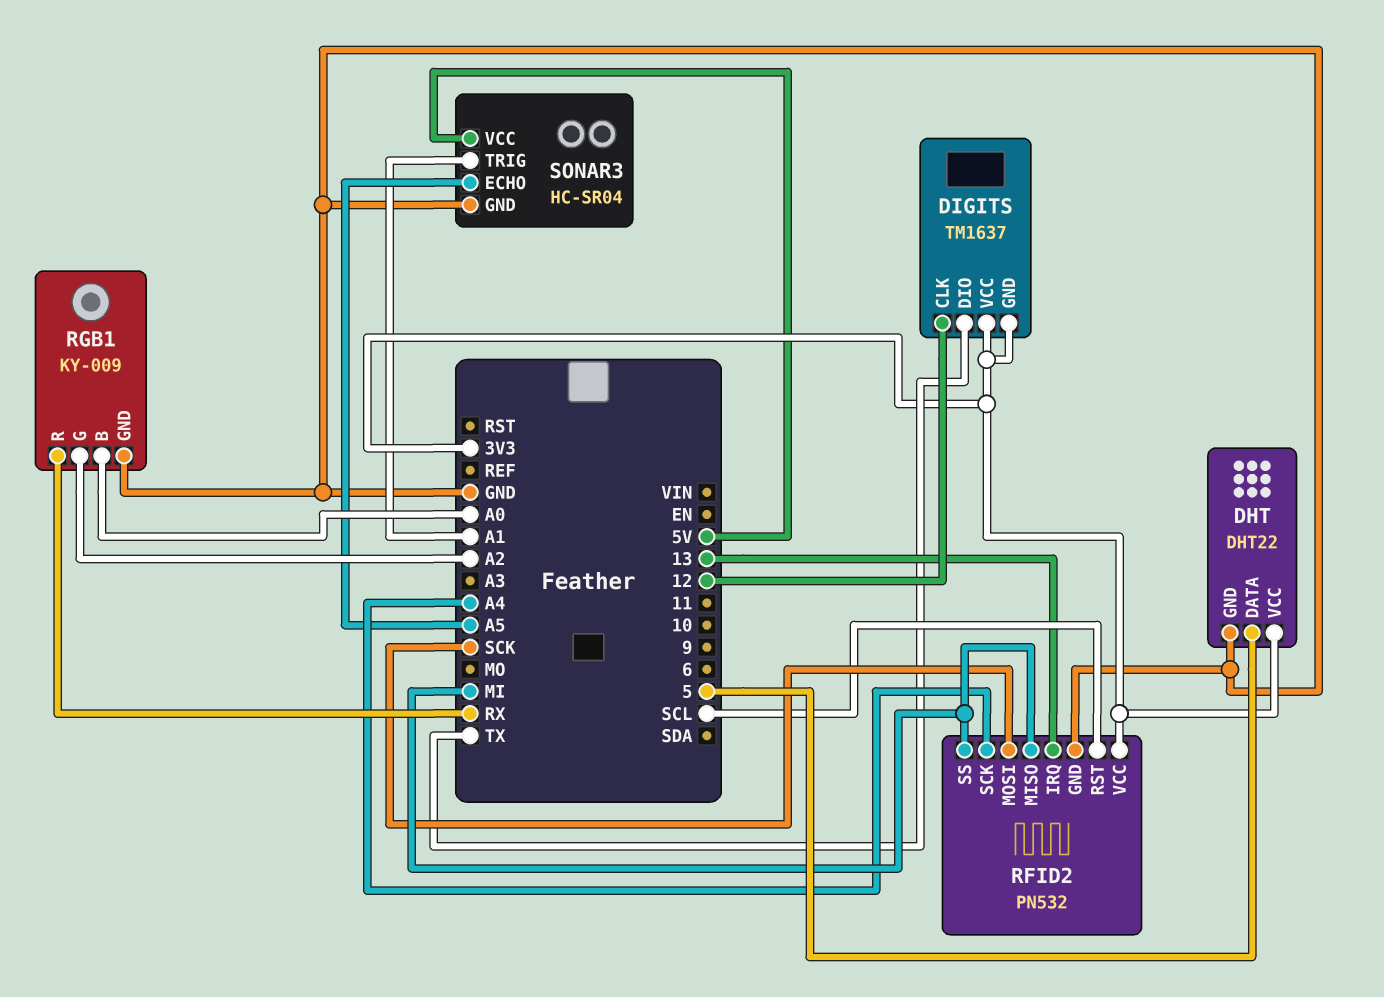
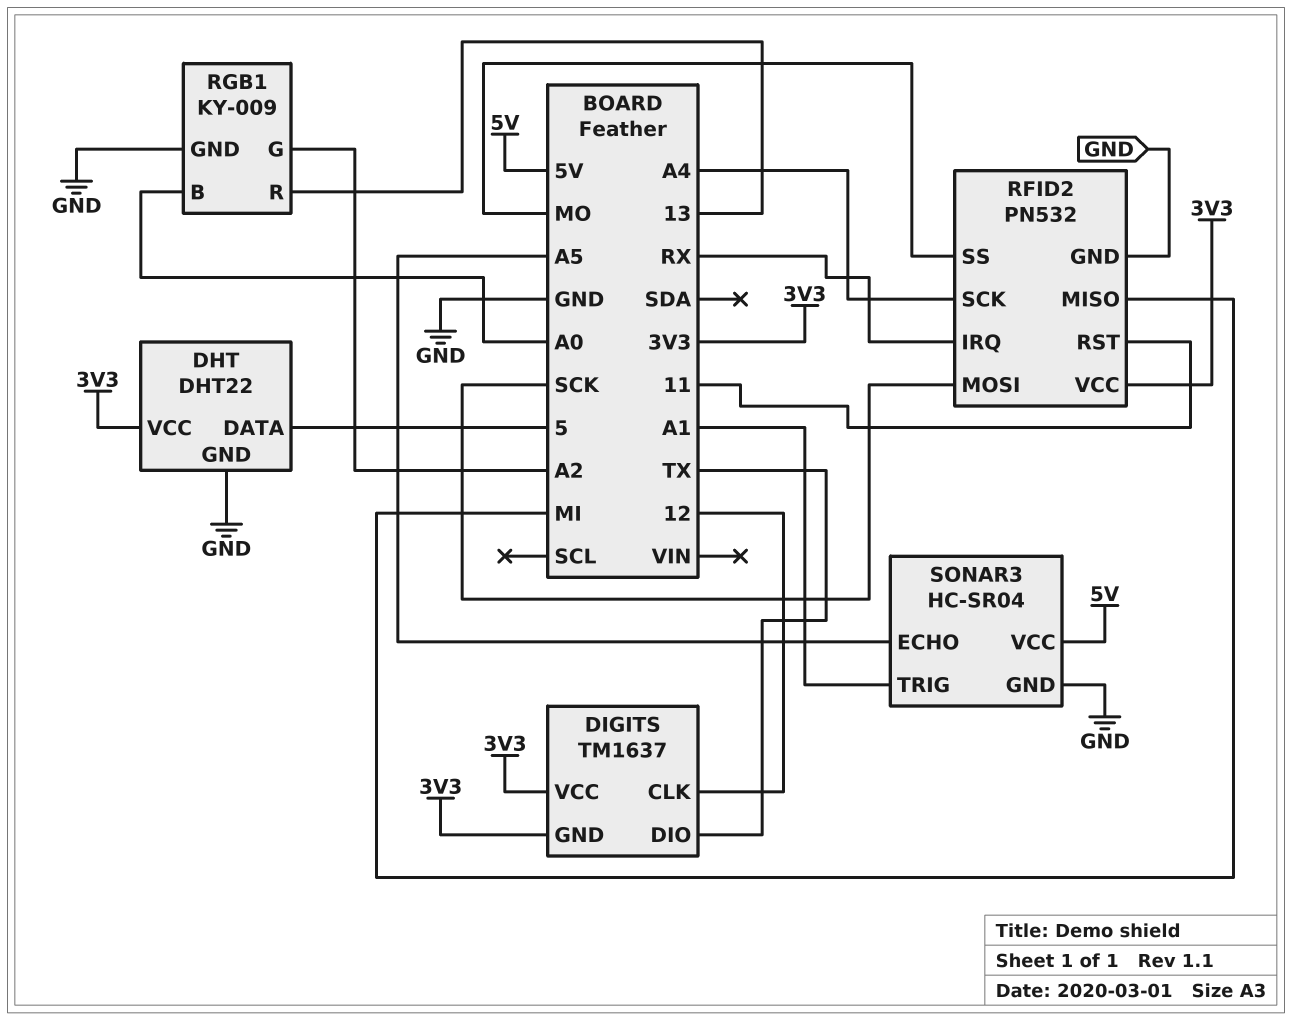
RFID2 pin IRQ: 13 -> RX
RFID2 pin RST: SCL -> 11
RFID2 pin SS: MI -> MO
RGB1 pin R: RX -> 13

